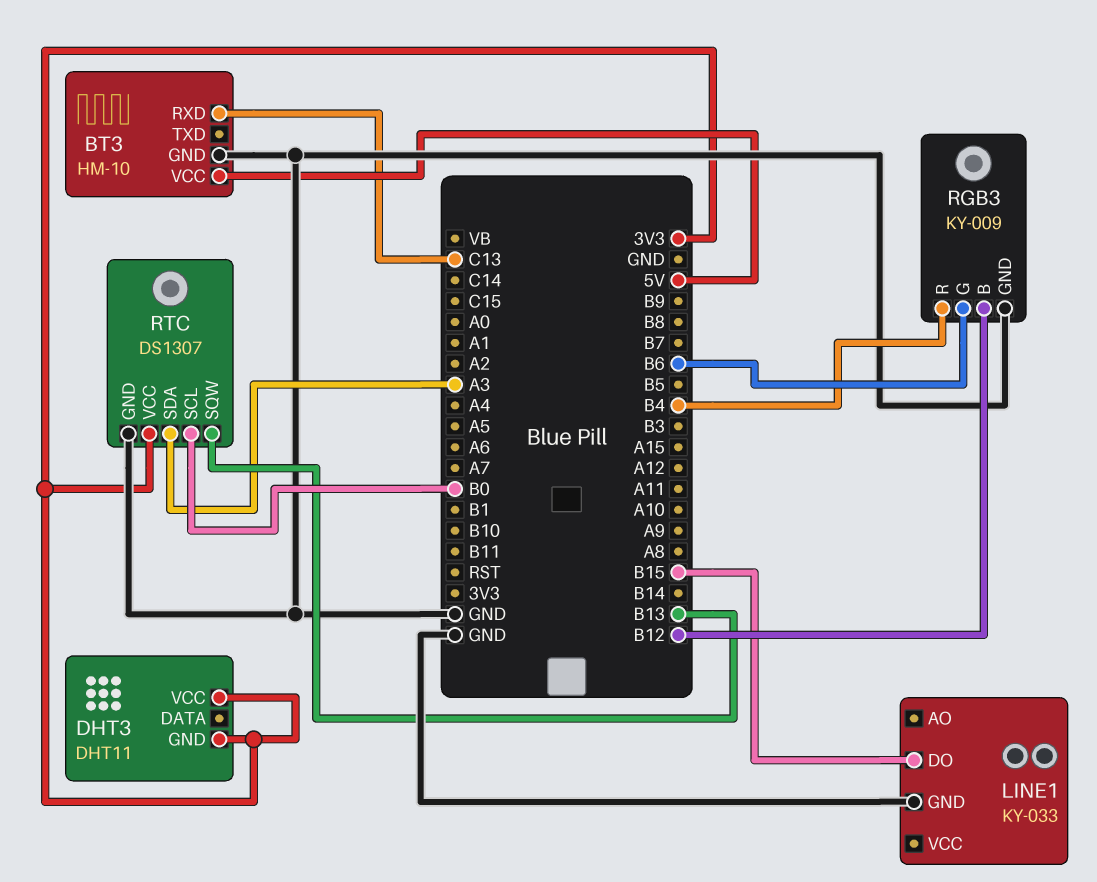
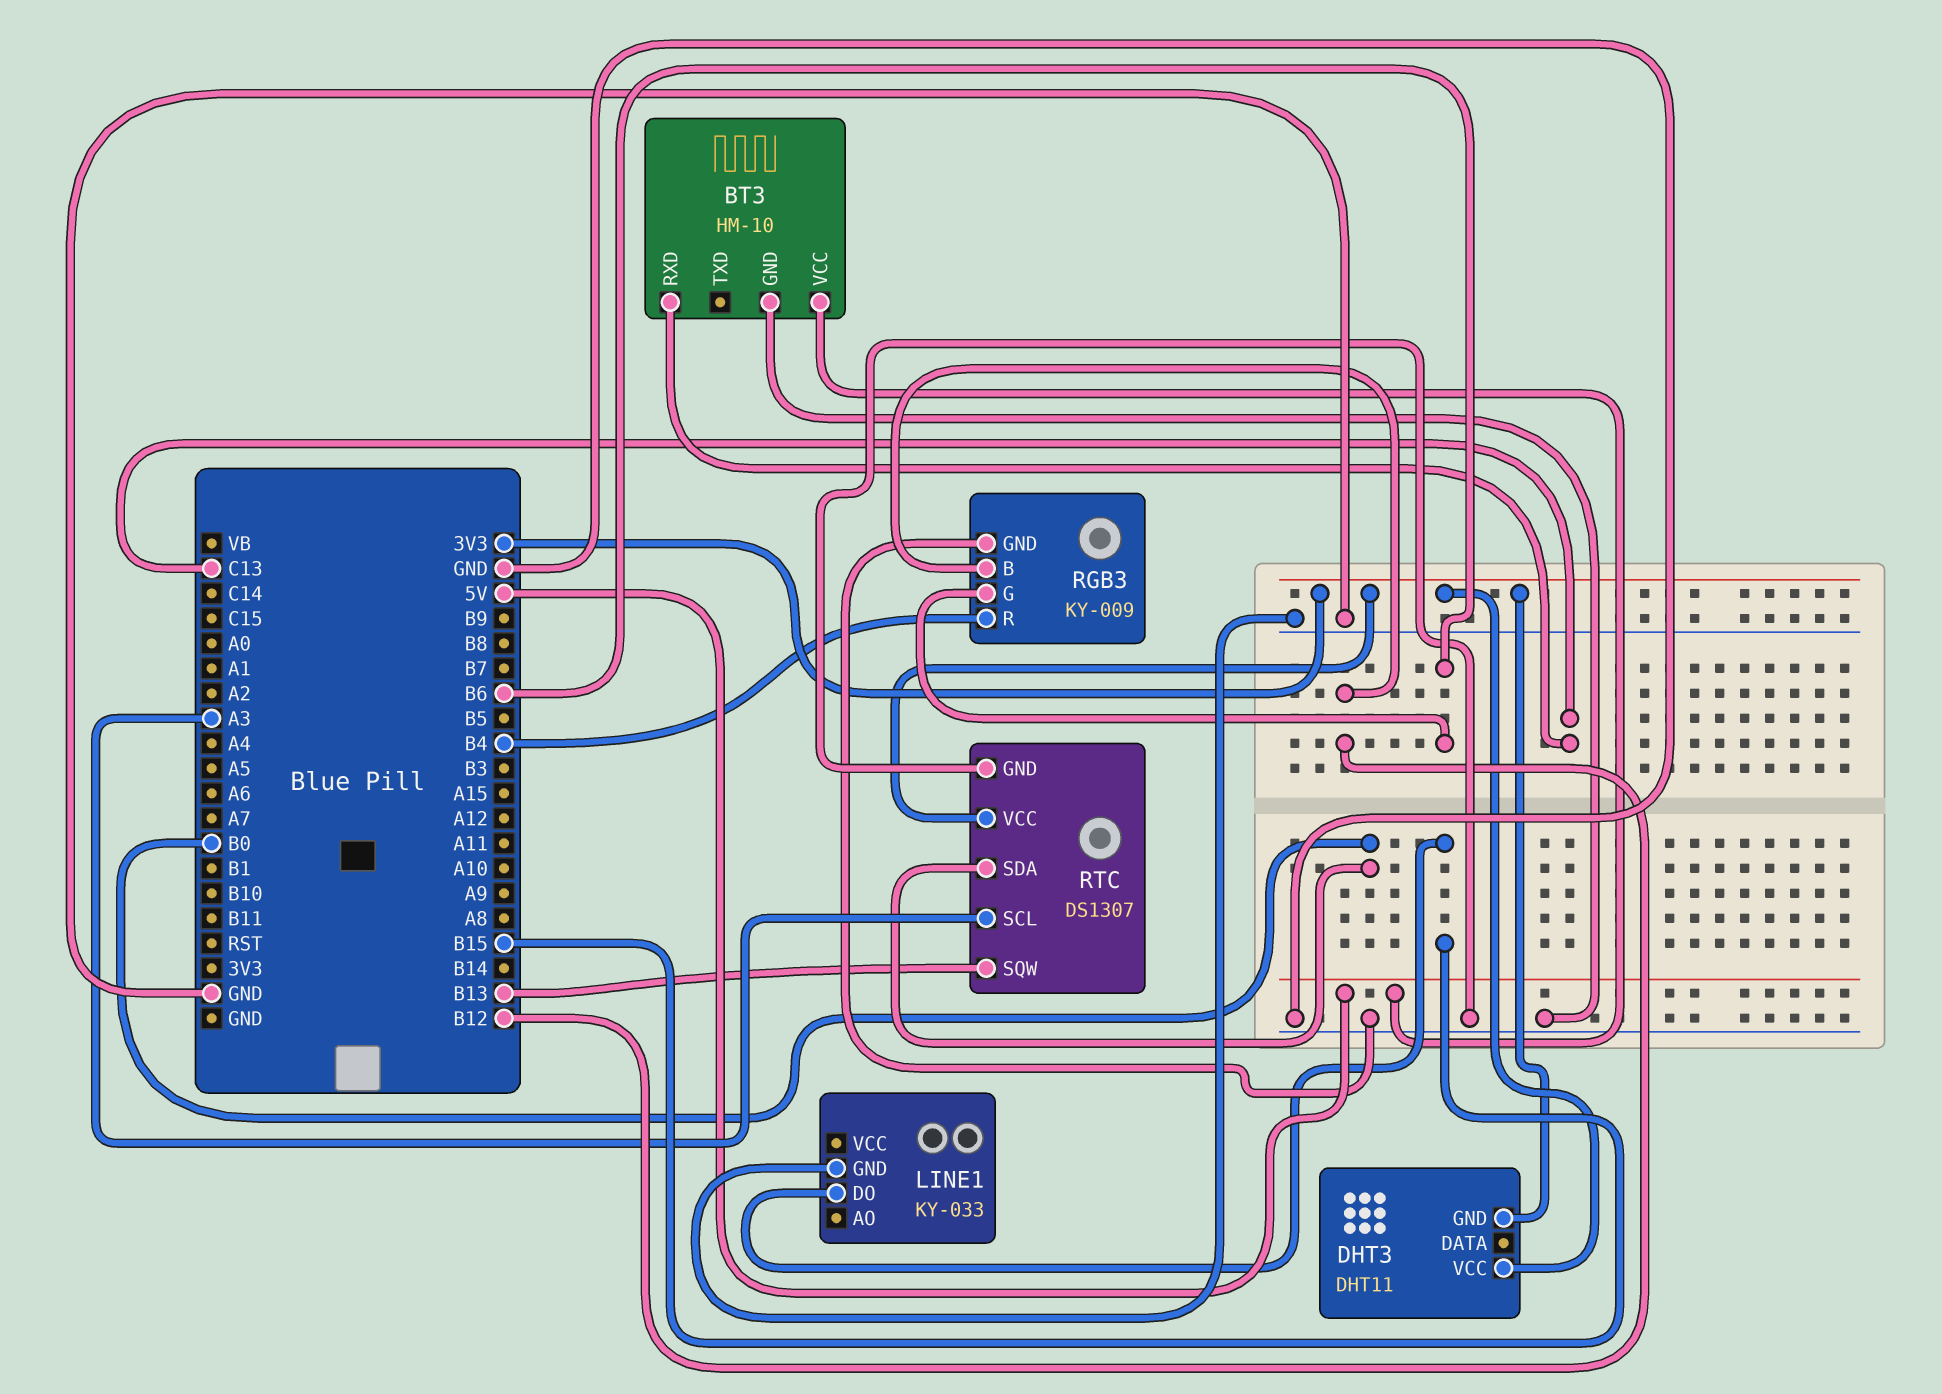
RTC pin SCL: B0 -> A3
RTC pin SDA: A3 -> B0

